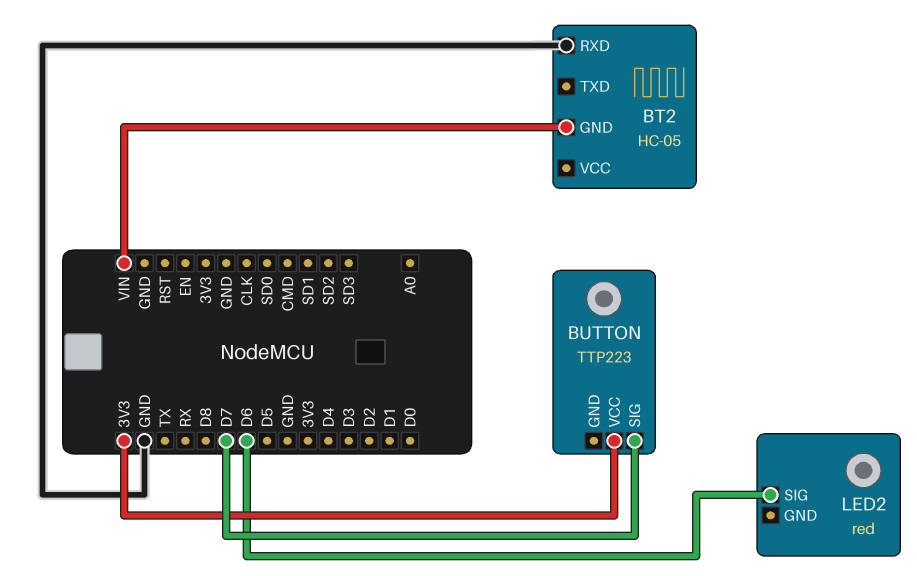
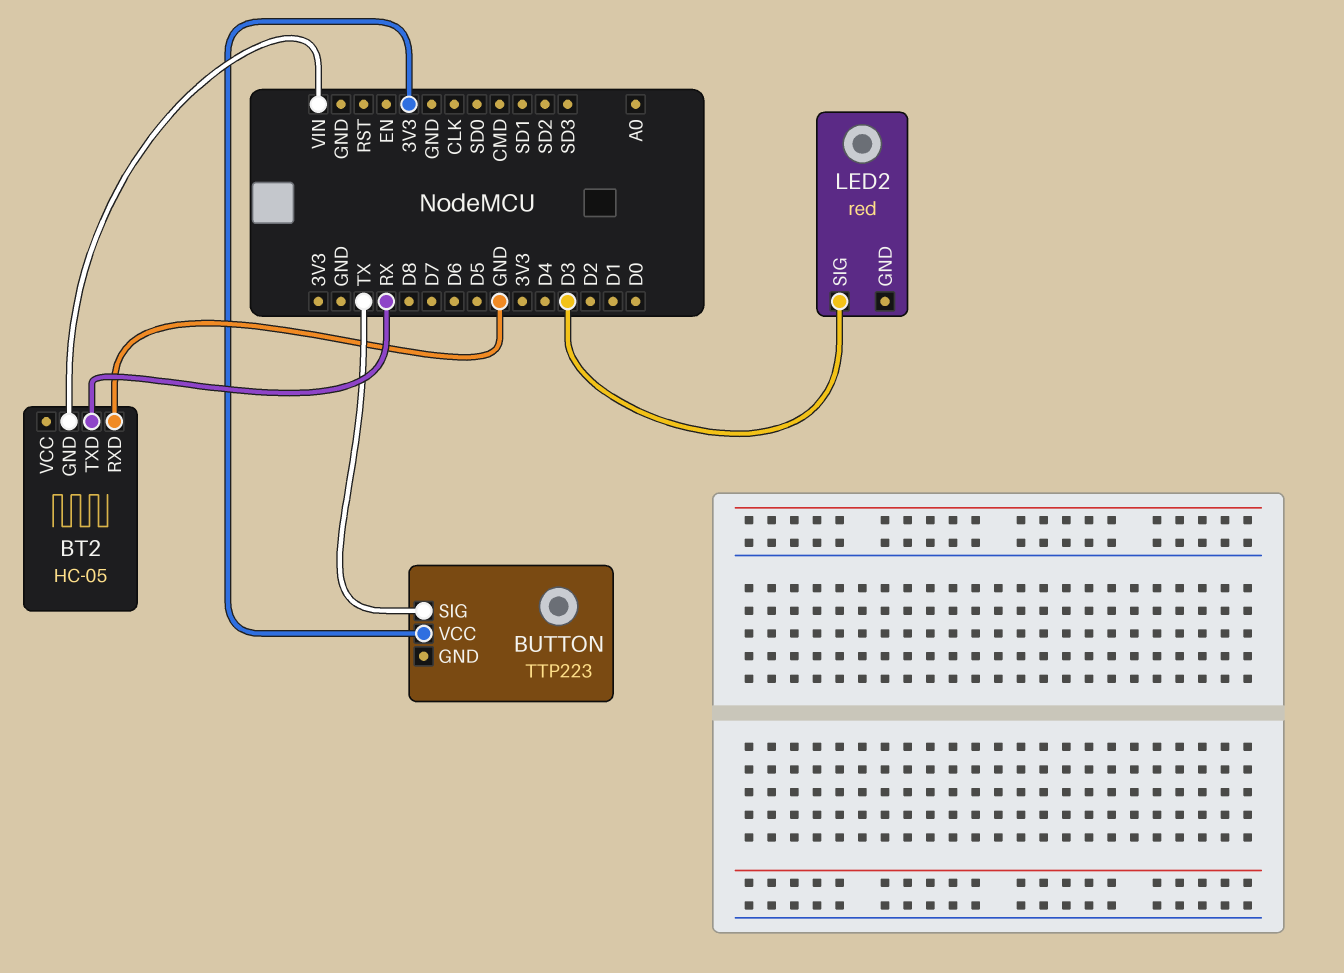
BT2 pin TXD: none -> RX
BUTTON pin SIG: D7 -> TX
LED2 pin SIG: D6 -> D3

